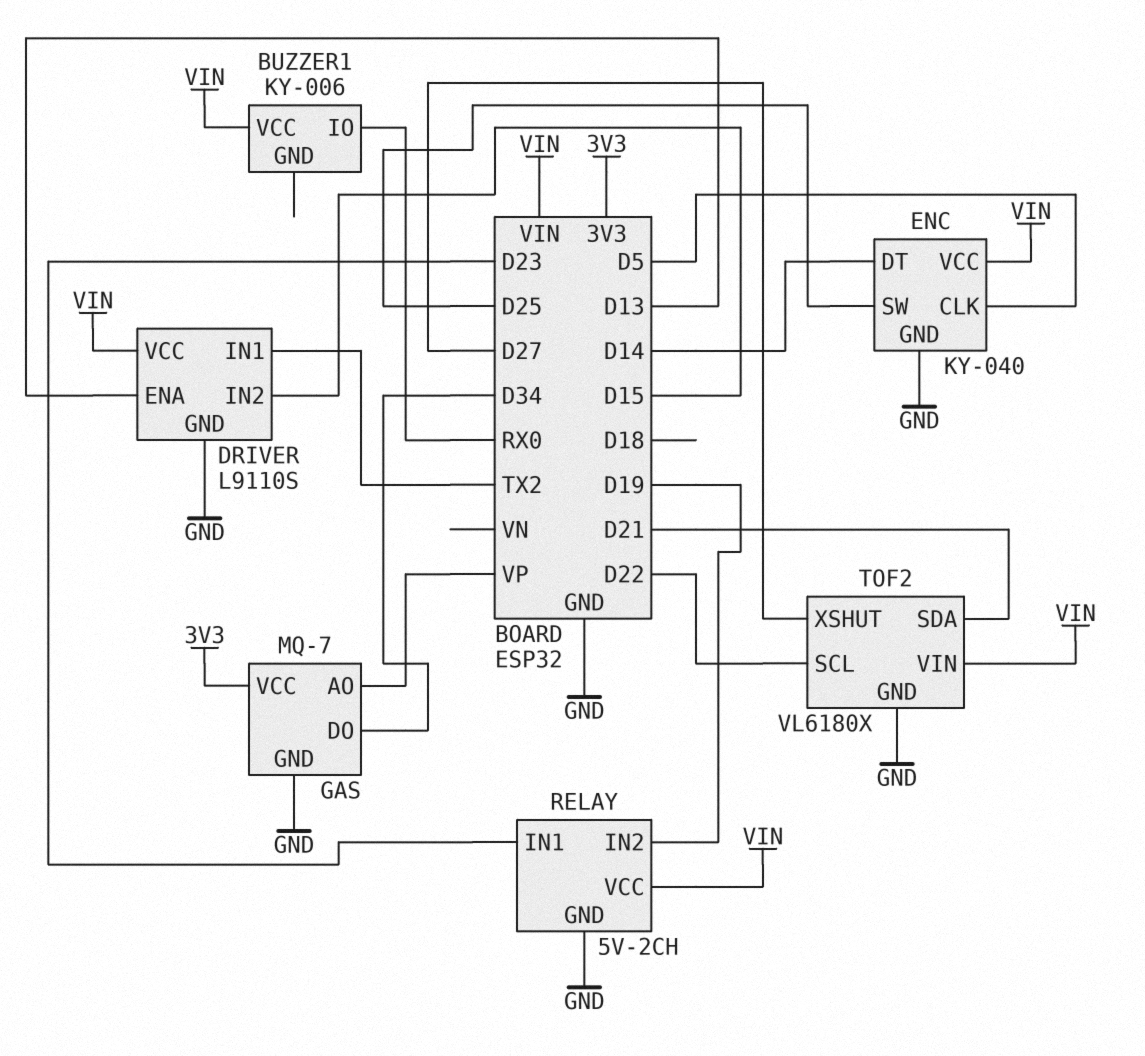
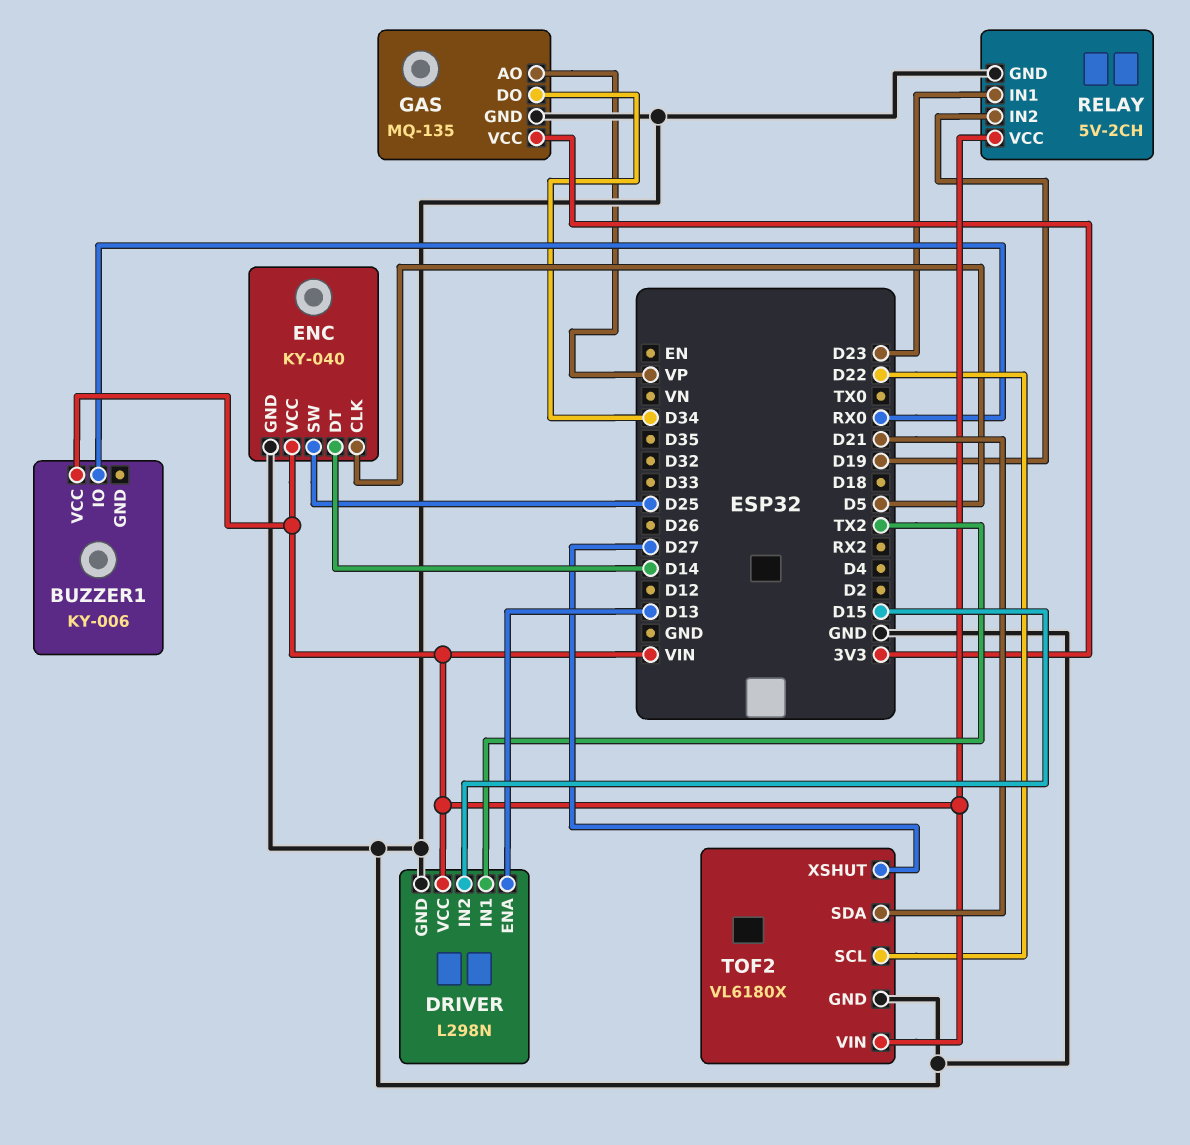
DRIVER: L9110S -> L298N
GAS: MQ-7 -> MQ-135

